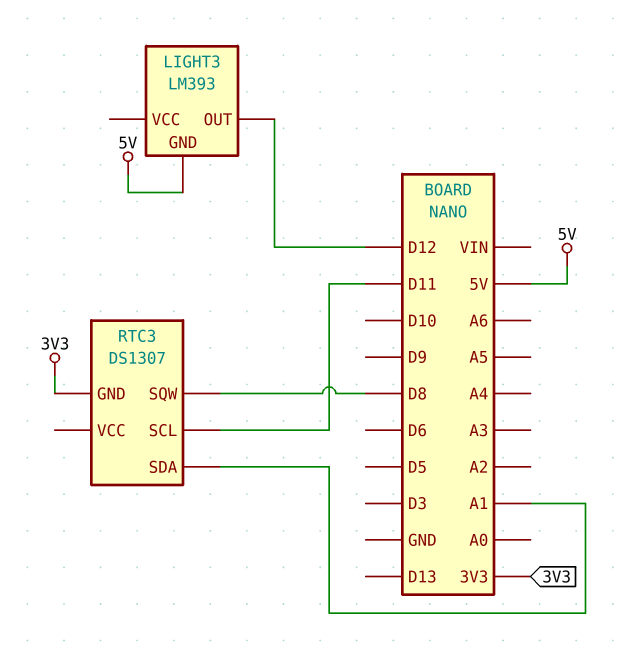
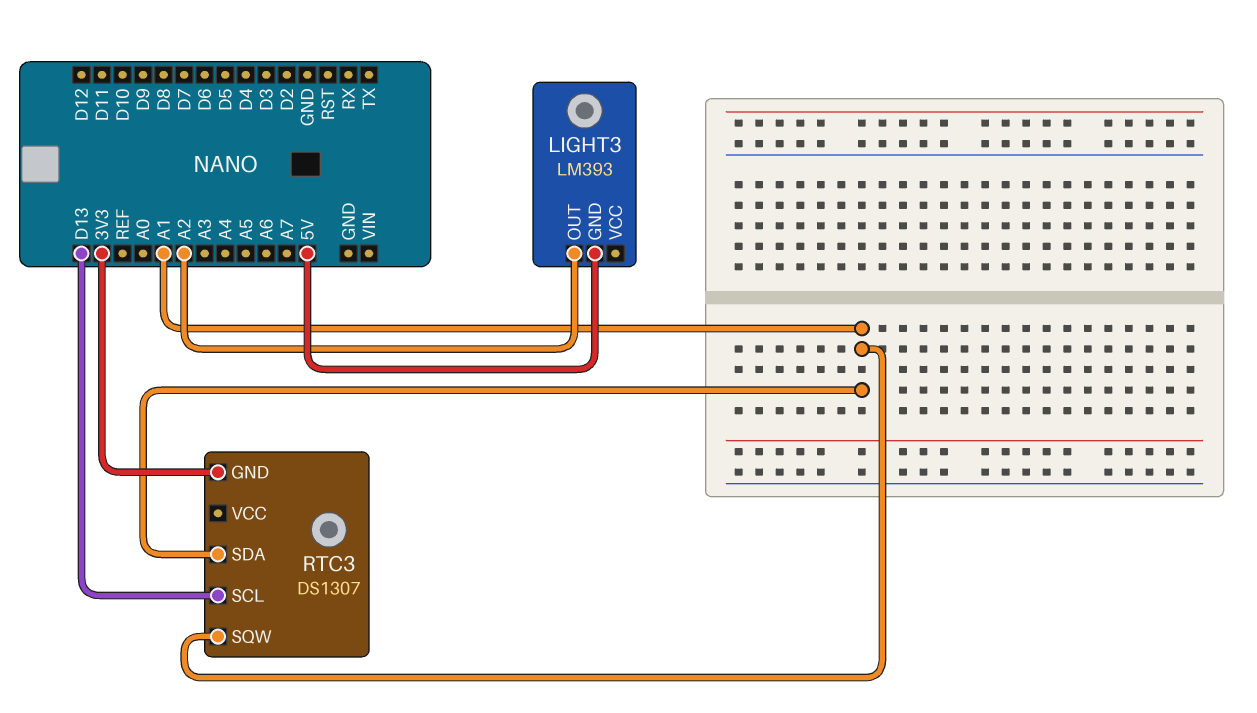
LIGHT3 pin OUT: D12 -> A2
RTC3 pin SCL: D11 -> D13
RTC3 pin SQW: D8 -> A1

